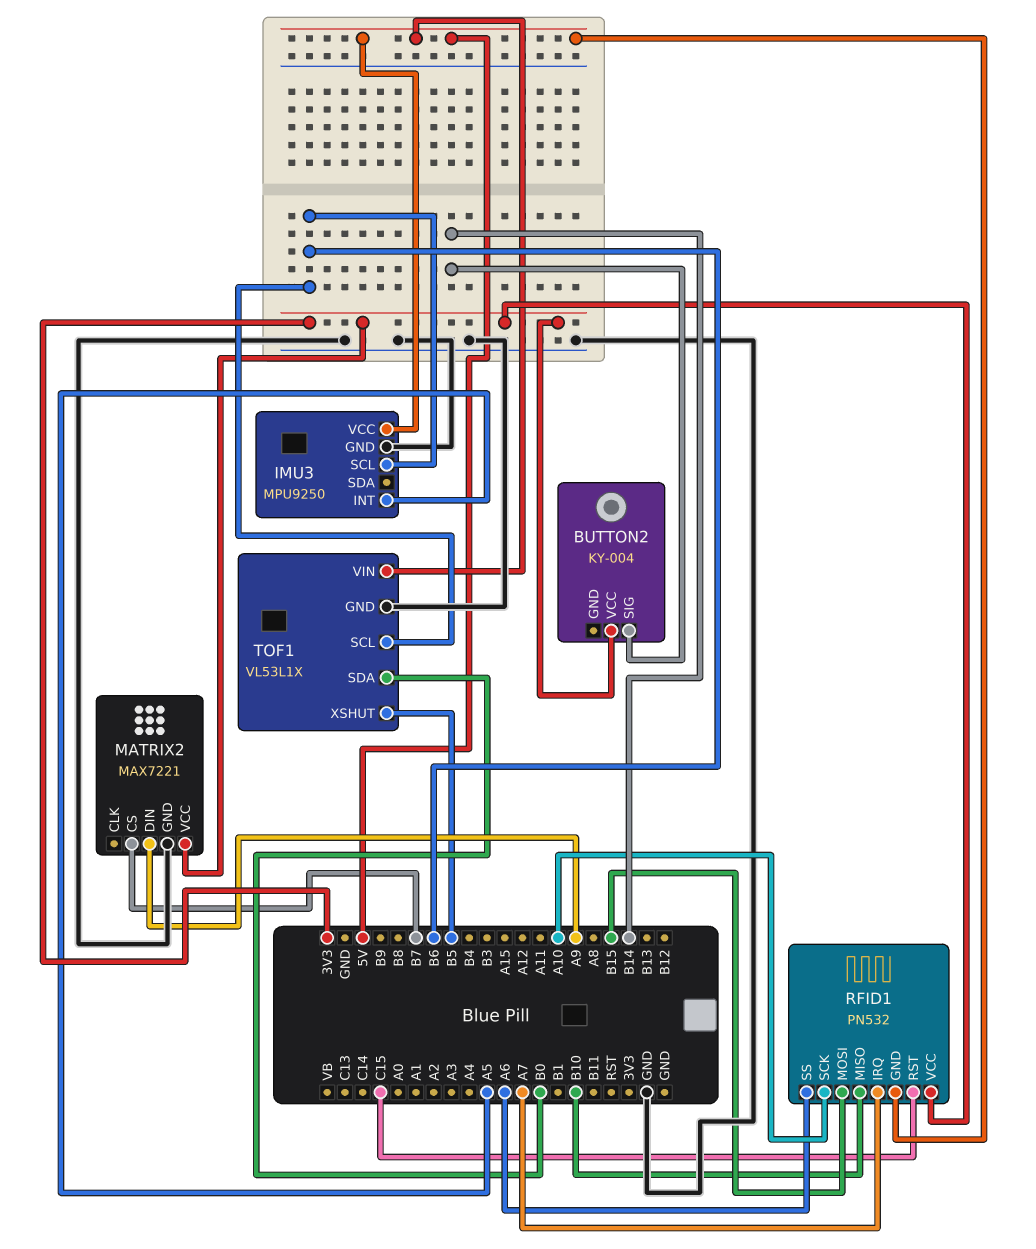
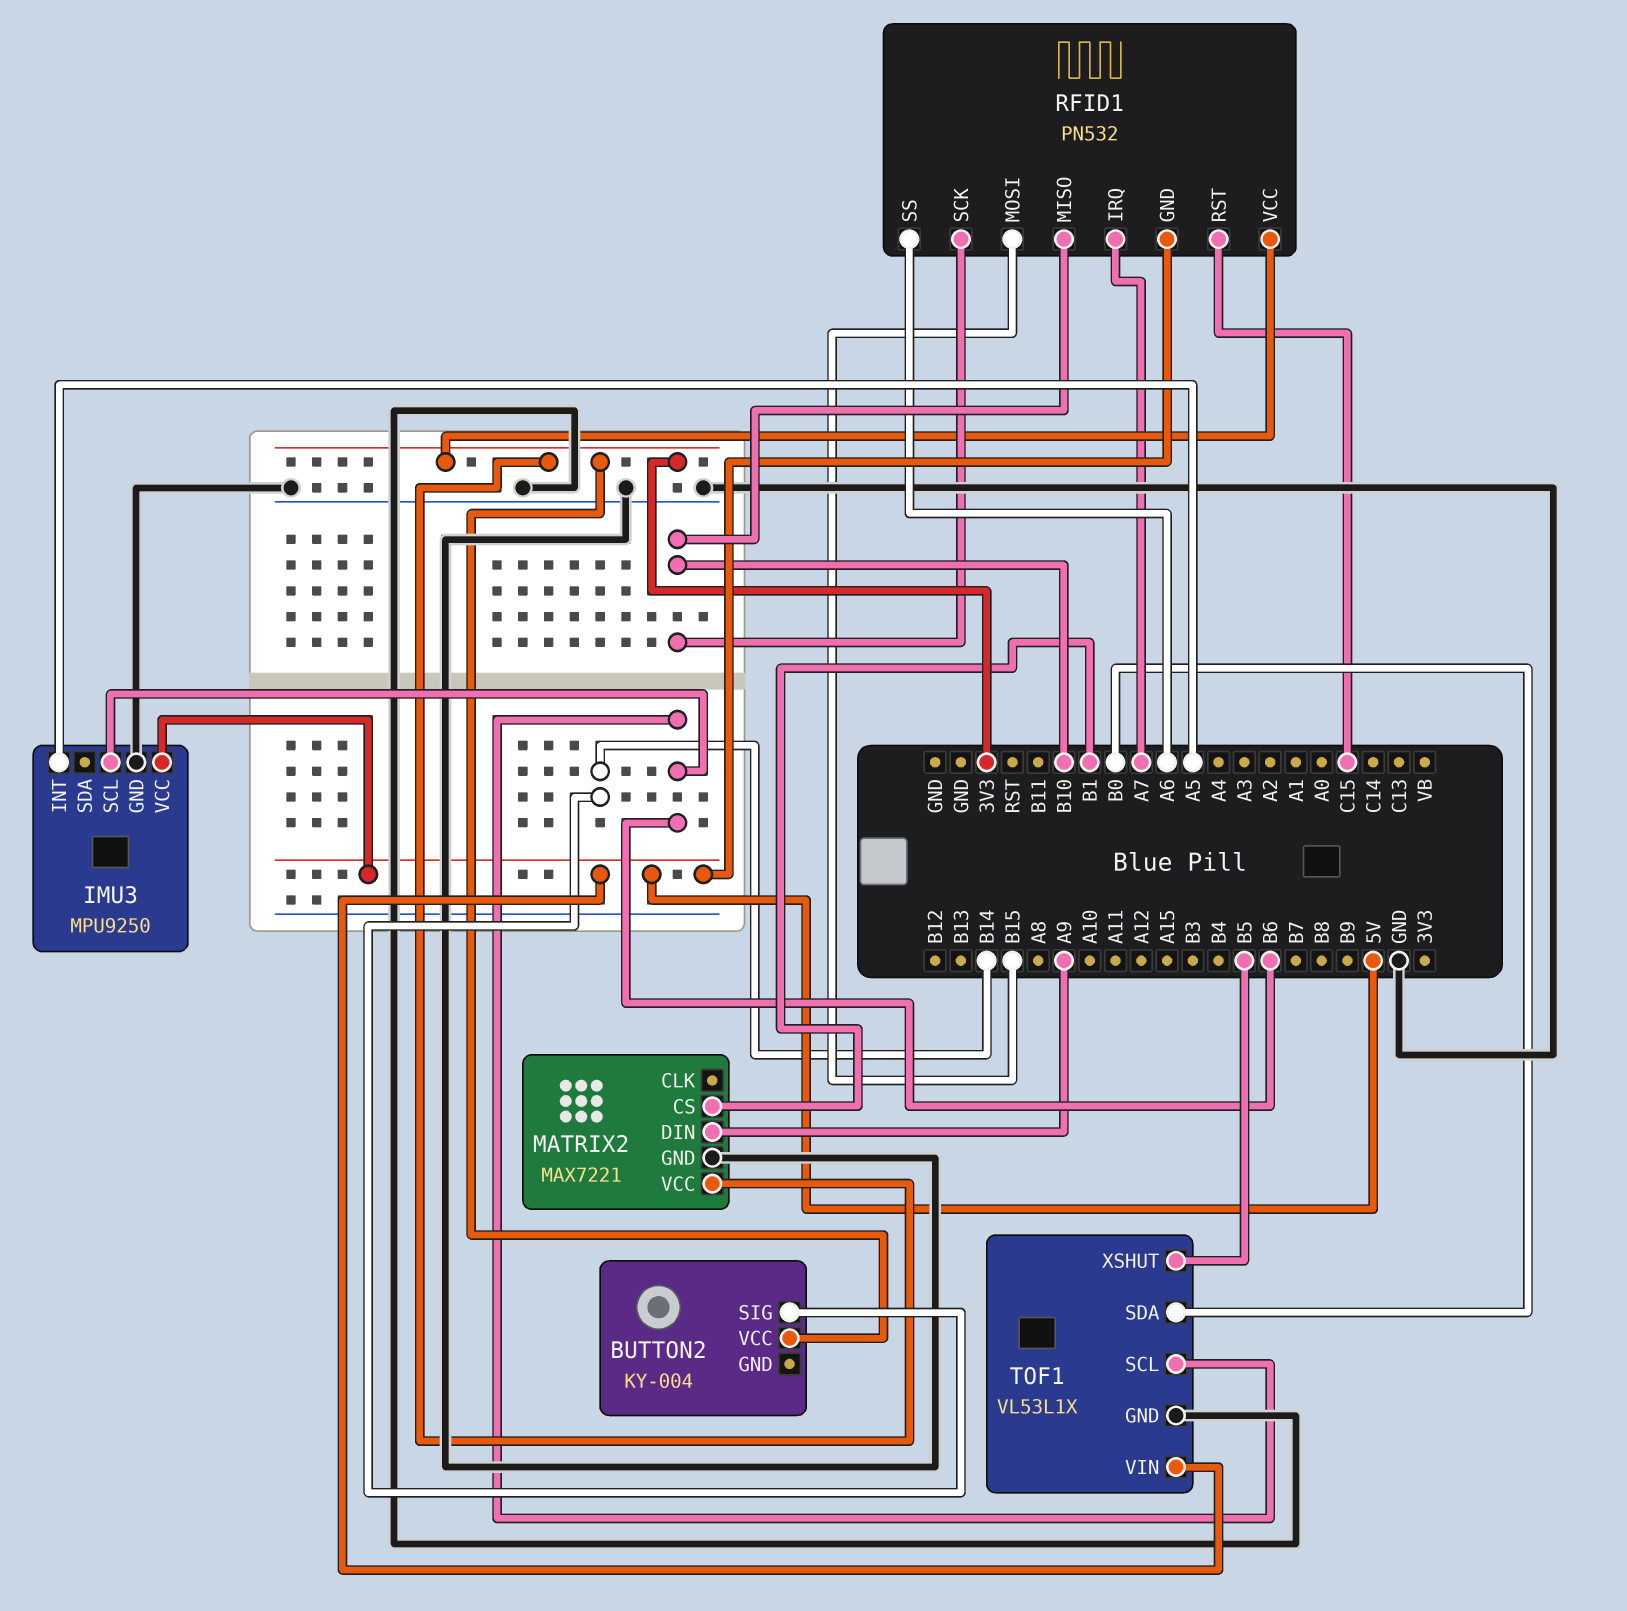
MATRIX2 pin CS: B7 -> B1
RFID1 pin SCK: A10 -> B10

